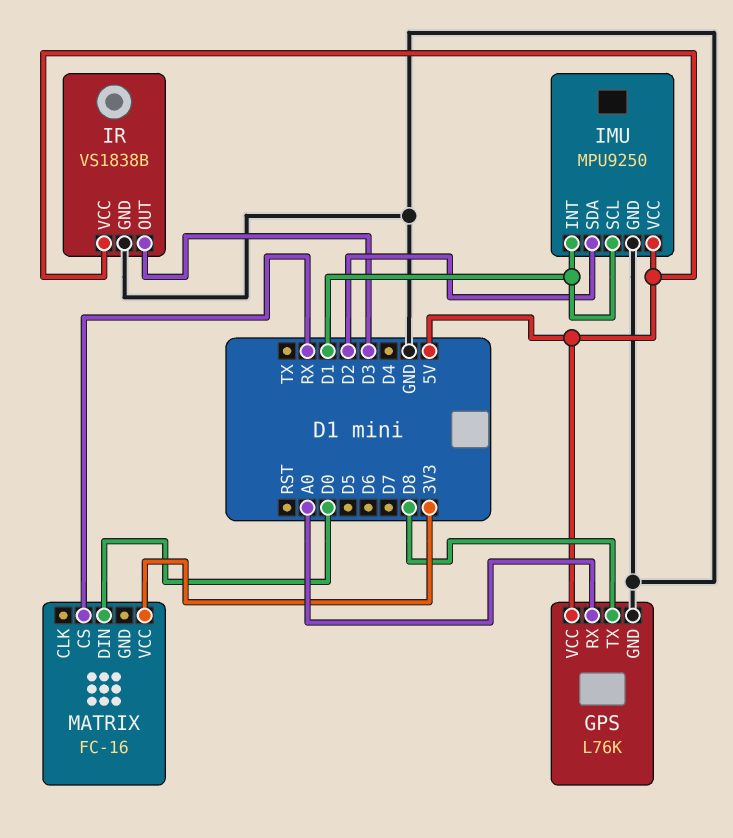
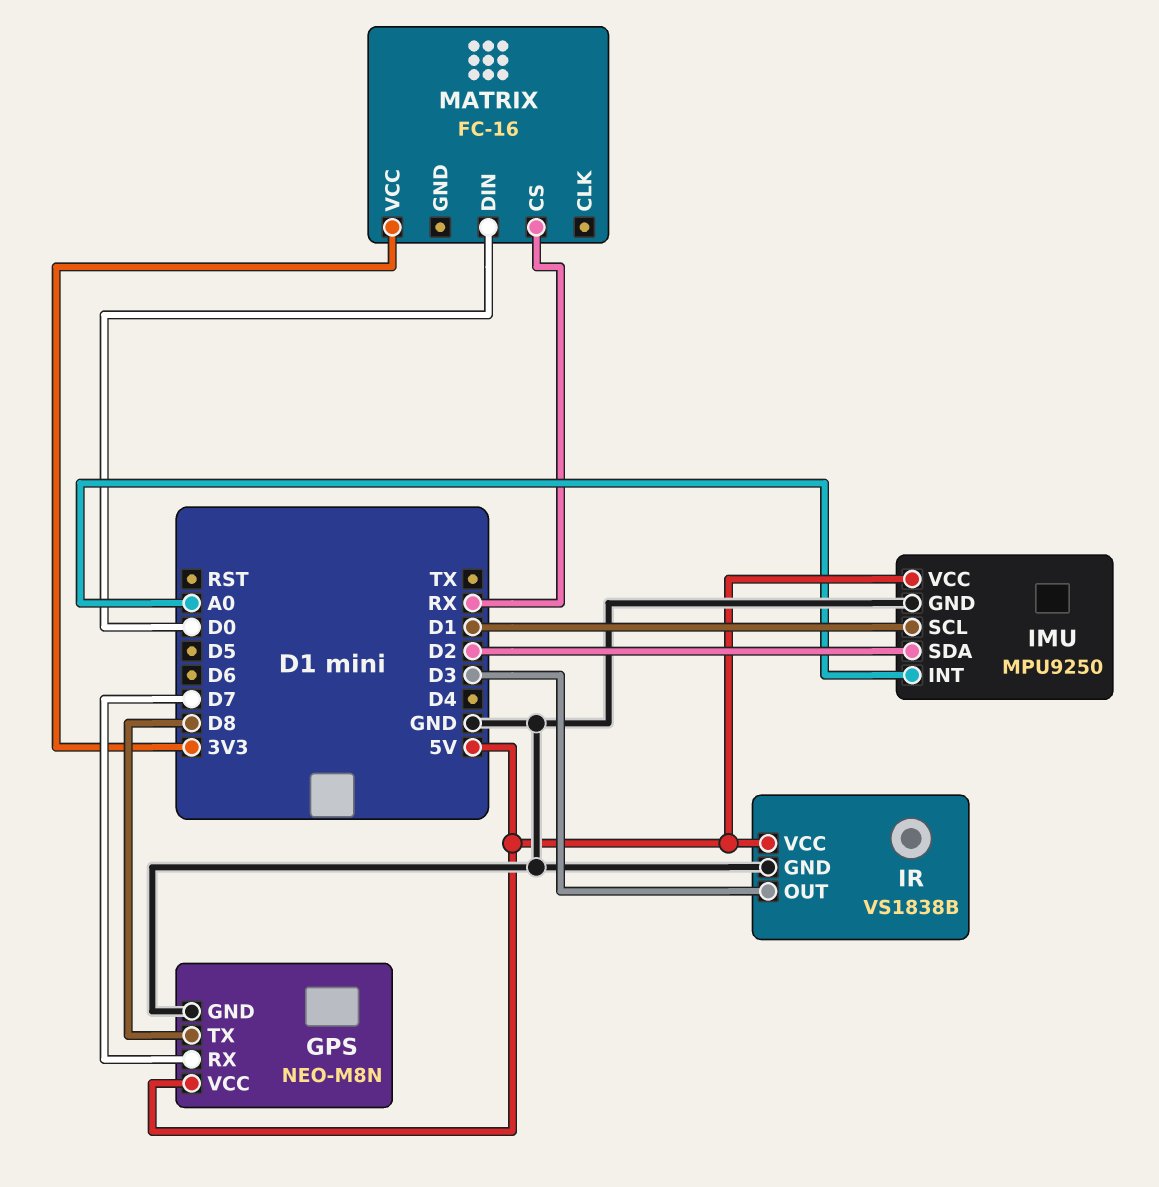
GPS: L76K -> NEO-M8N
GPS pin RX: A0 -> D7
IMU pin INT: D1 -> A0

